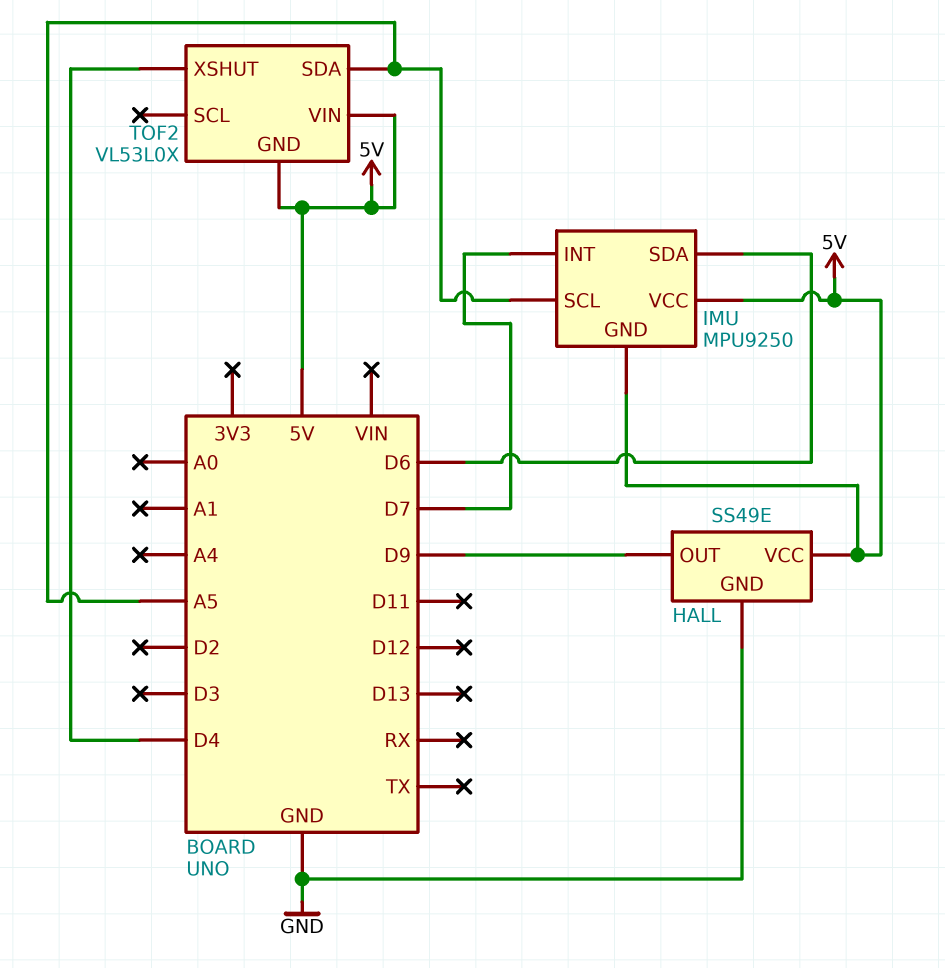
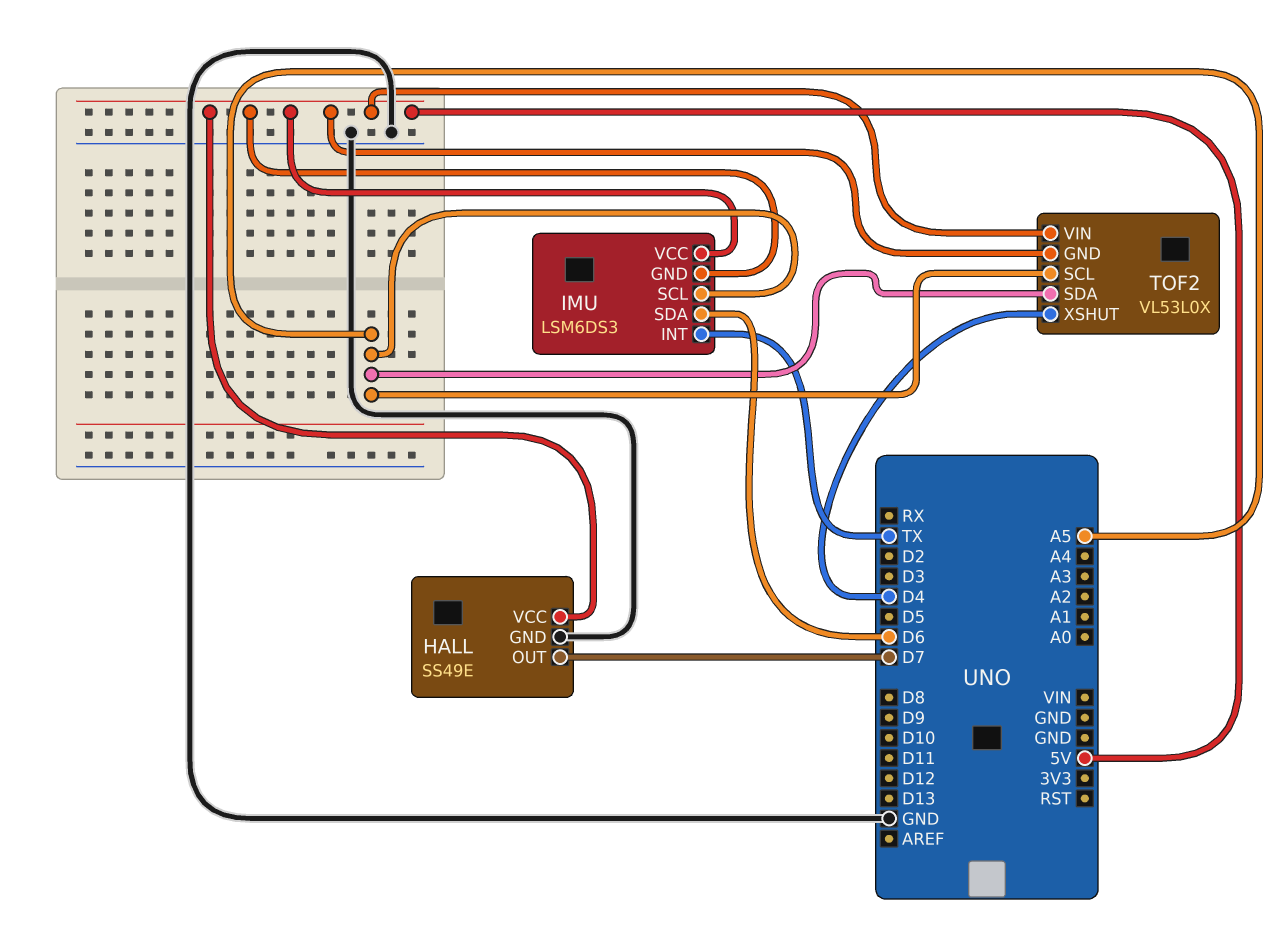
HALL pin OUT: D9 -> D7
IMU: MPU9250 -> LSM6DS3
IMU pin INT: D7 -> TX
TOF2 pin SCL: none -> A5

